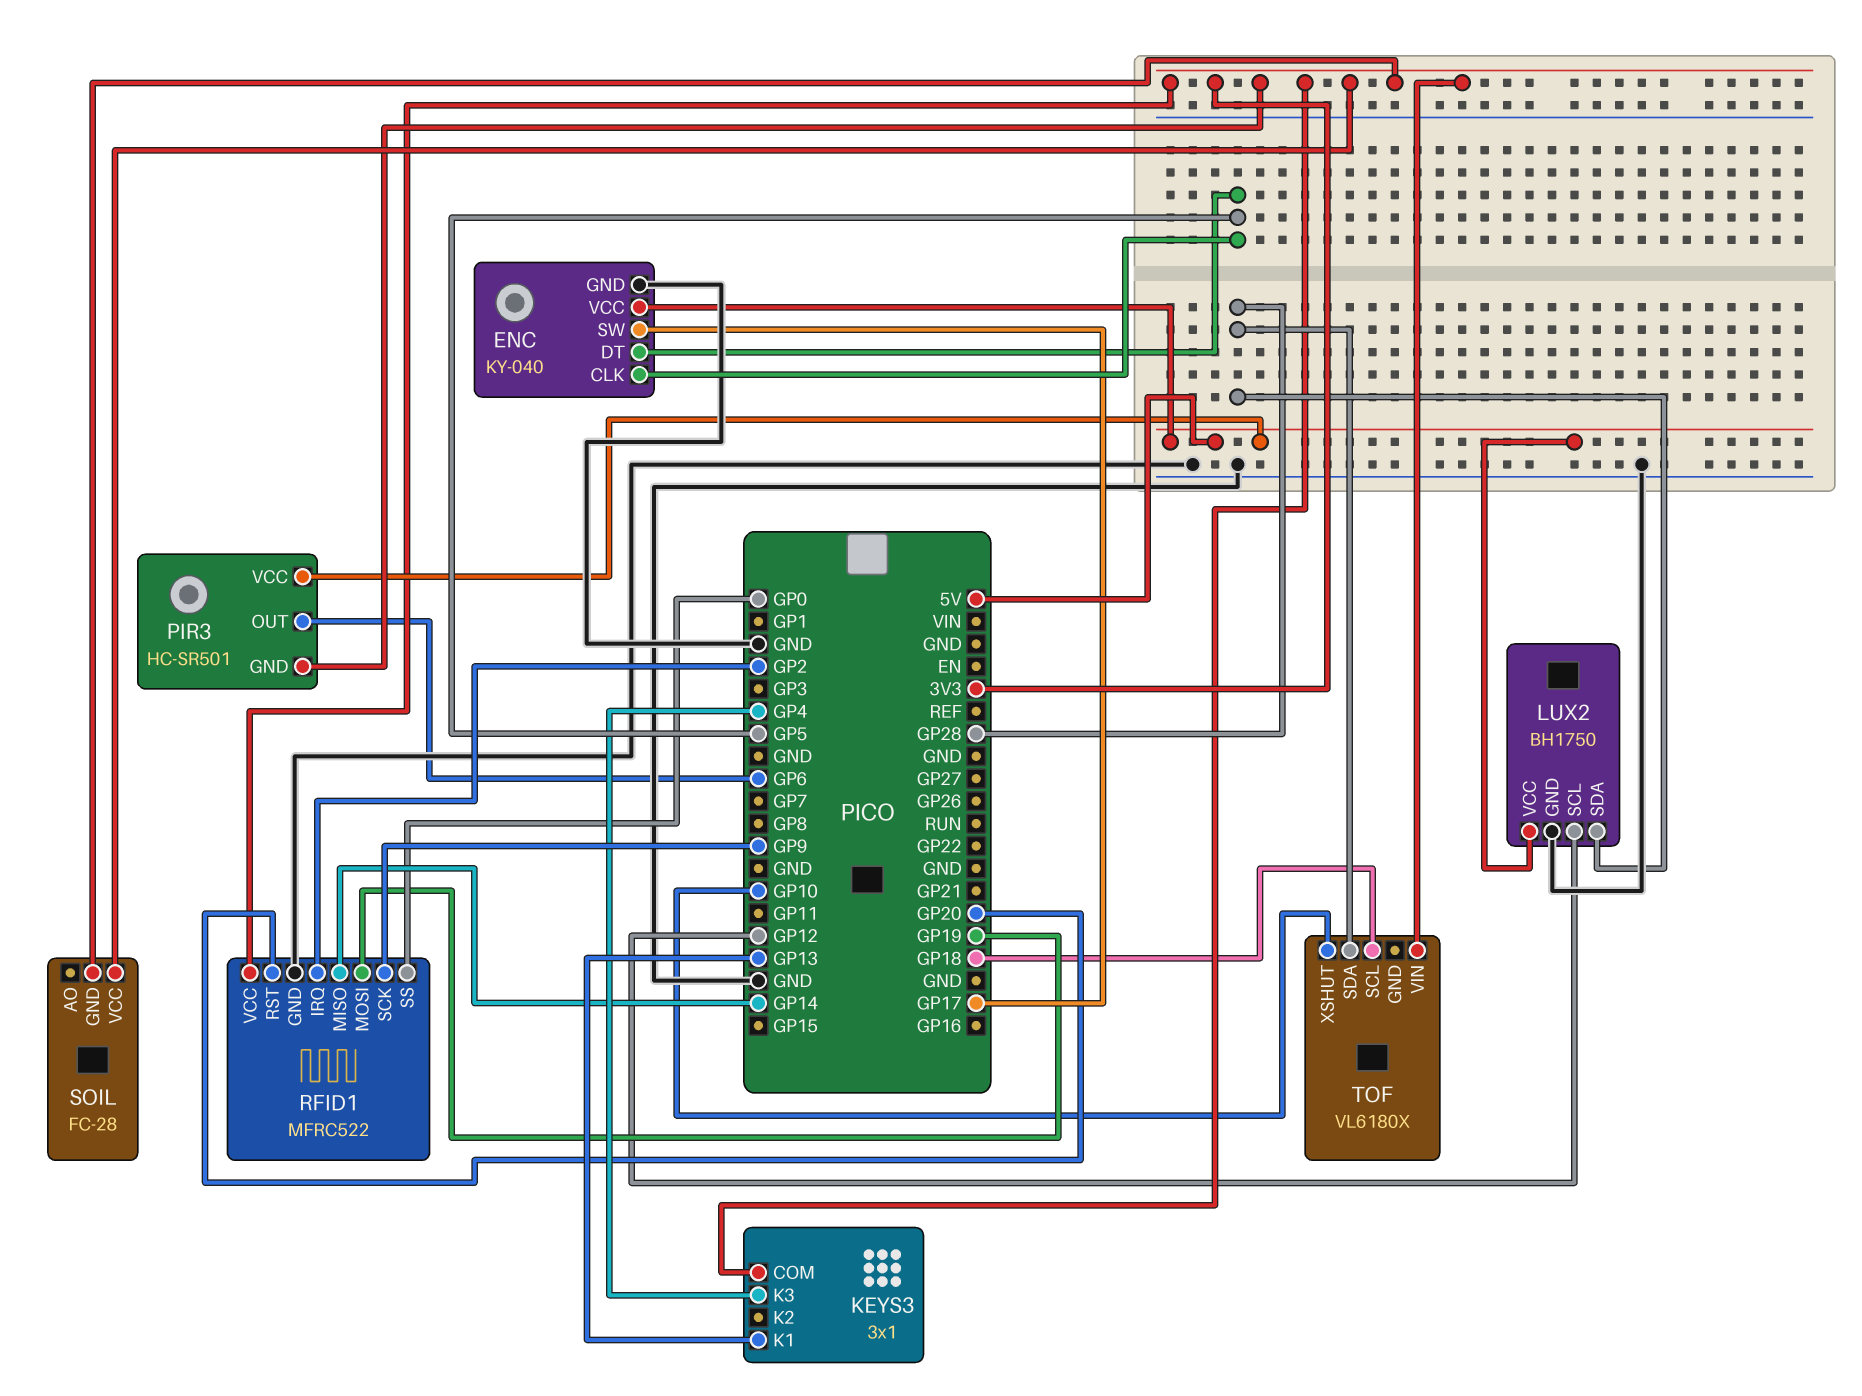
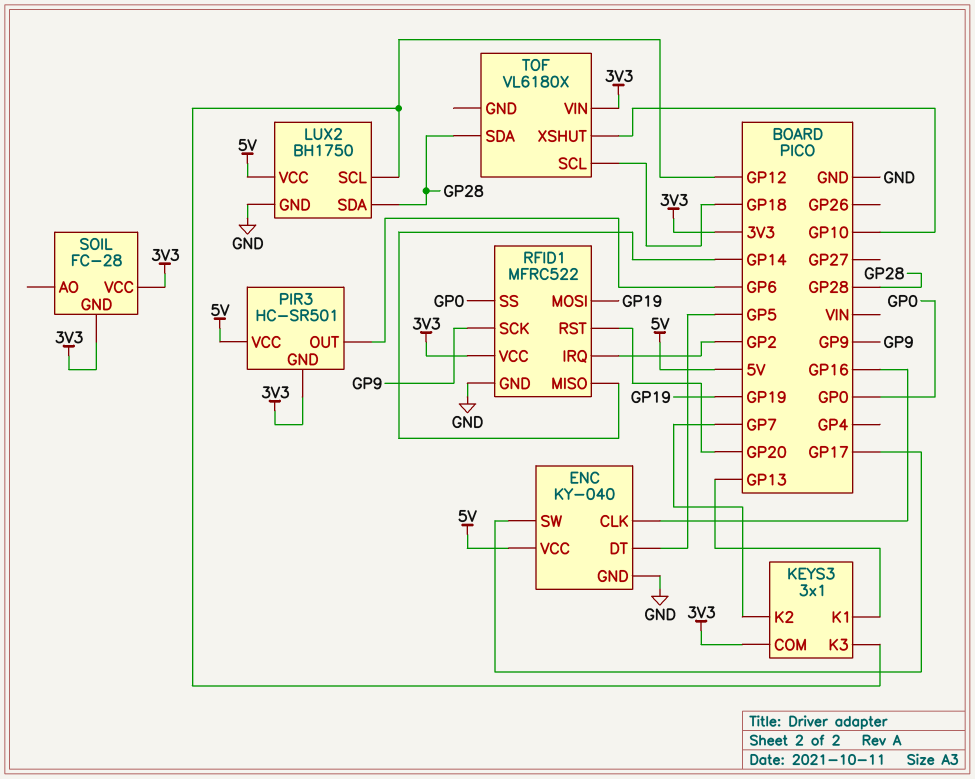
ENC pin CLK: GP5 -> GP16
KEYS3 pin K2: none -> GP7
KEYS3 pin K3: GP4 -> GP12

